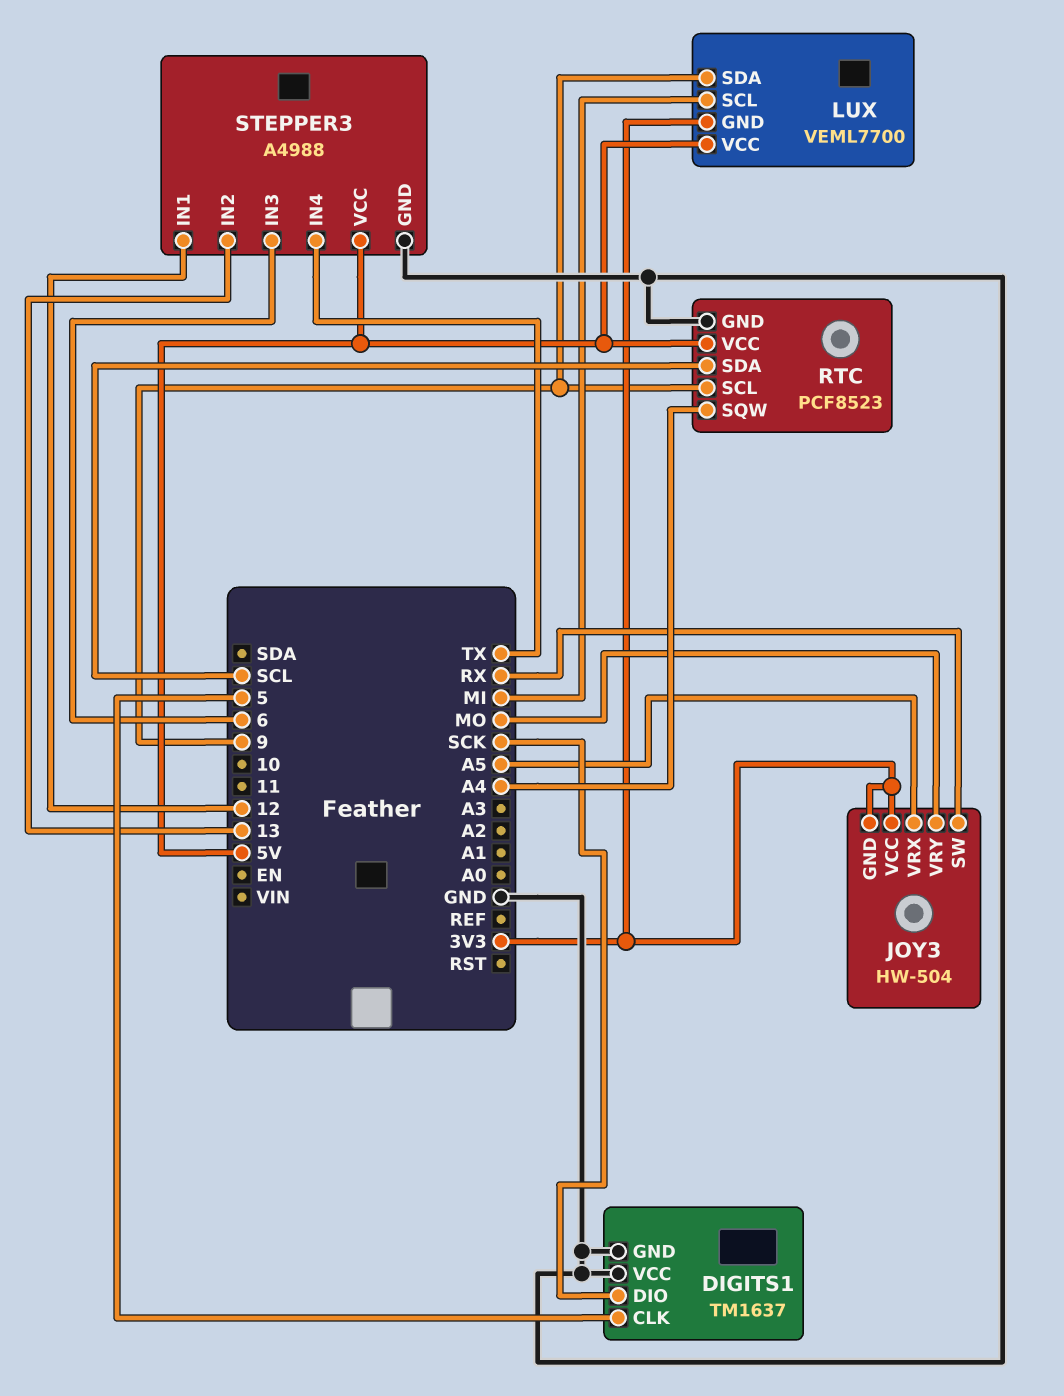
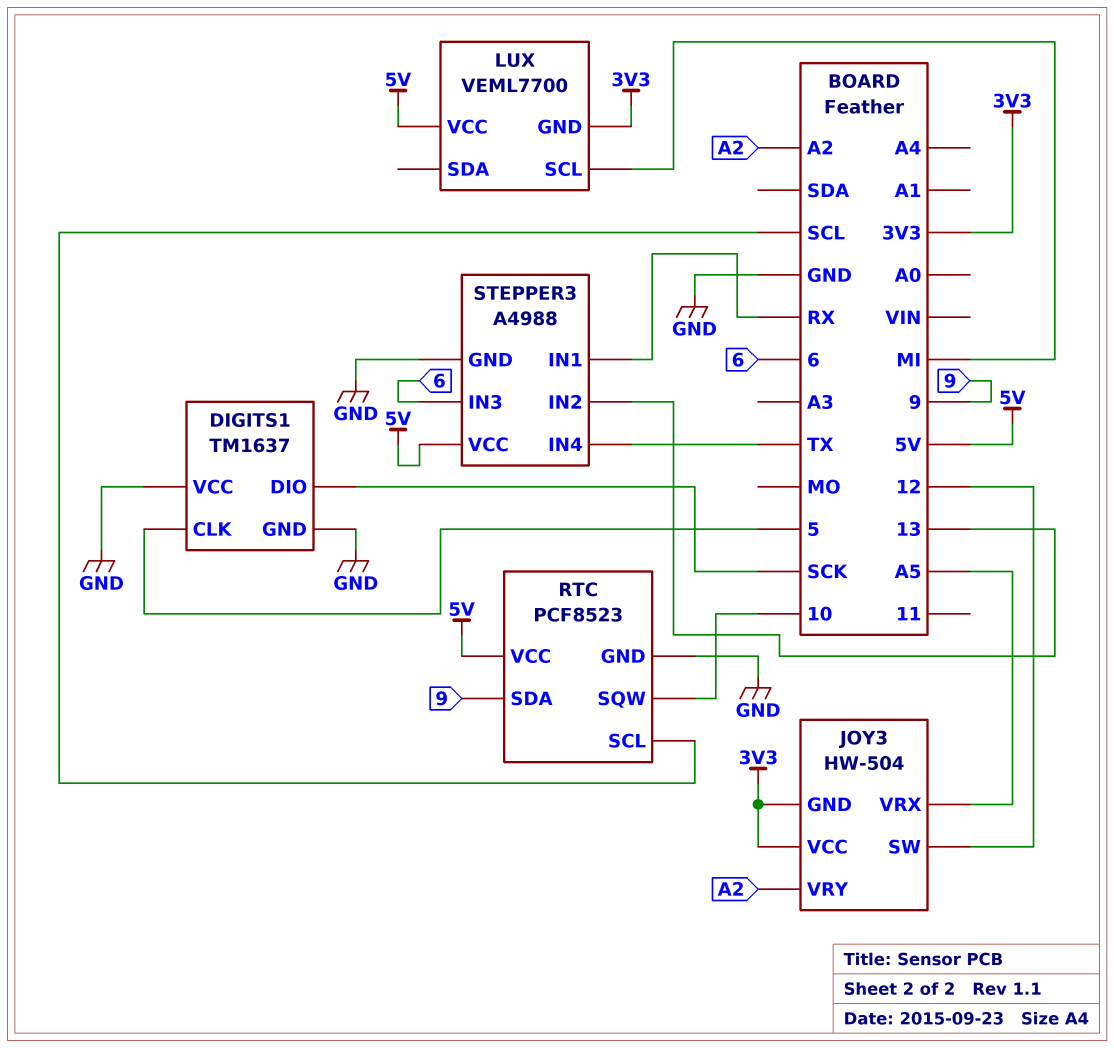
JOY3 pin SW: RX -> 12
JOY3 pin VRY: MO -> A2
LUX pin SDA: 9 -> none
RTC pin SCL: 9 -> SCL
RTC pin SDA: SCL -> 9
RTC pin SQW: A4 -> 10
STEPPER3 pin IN1: 12 -> RX

